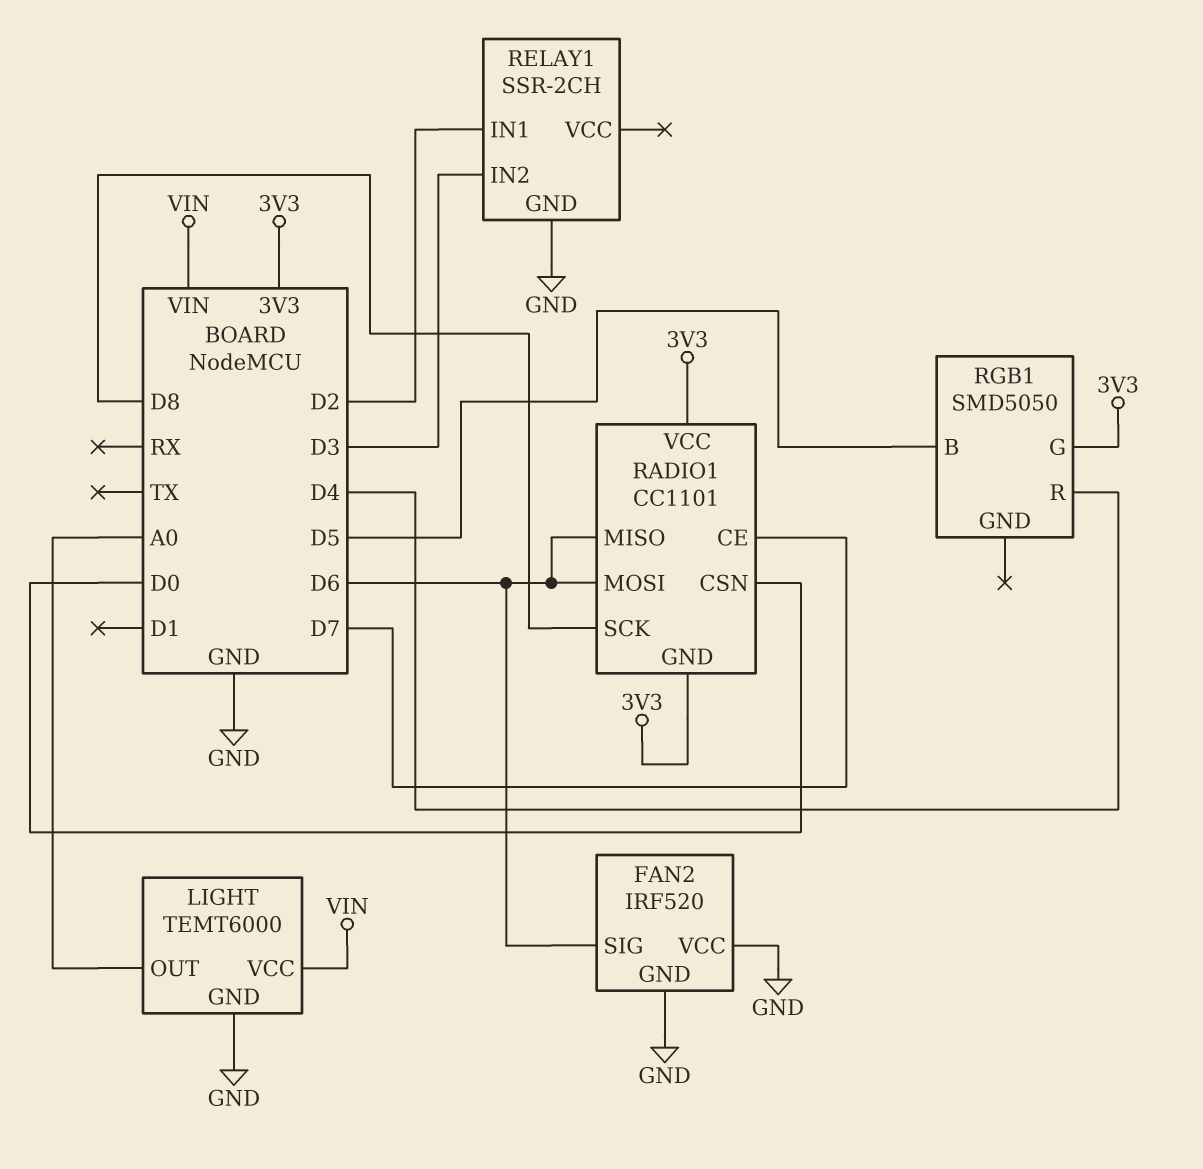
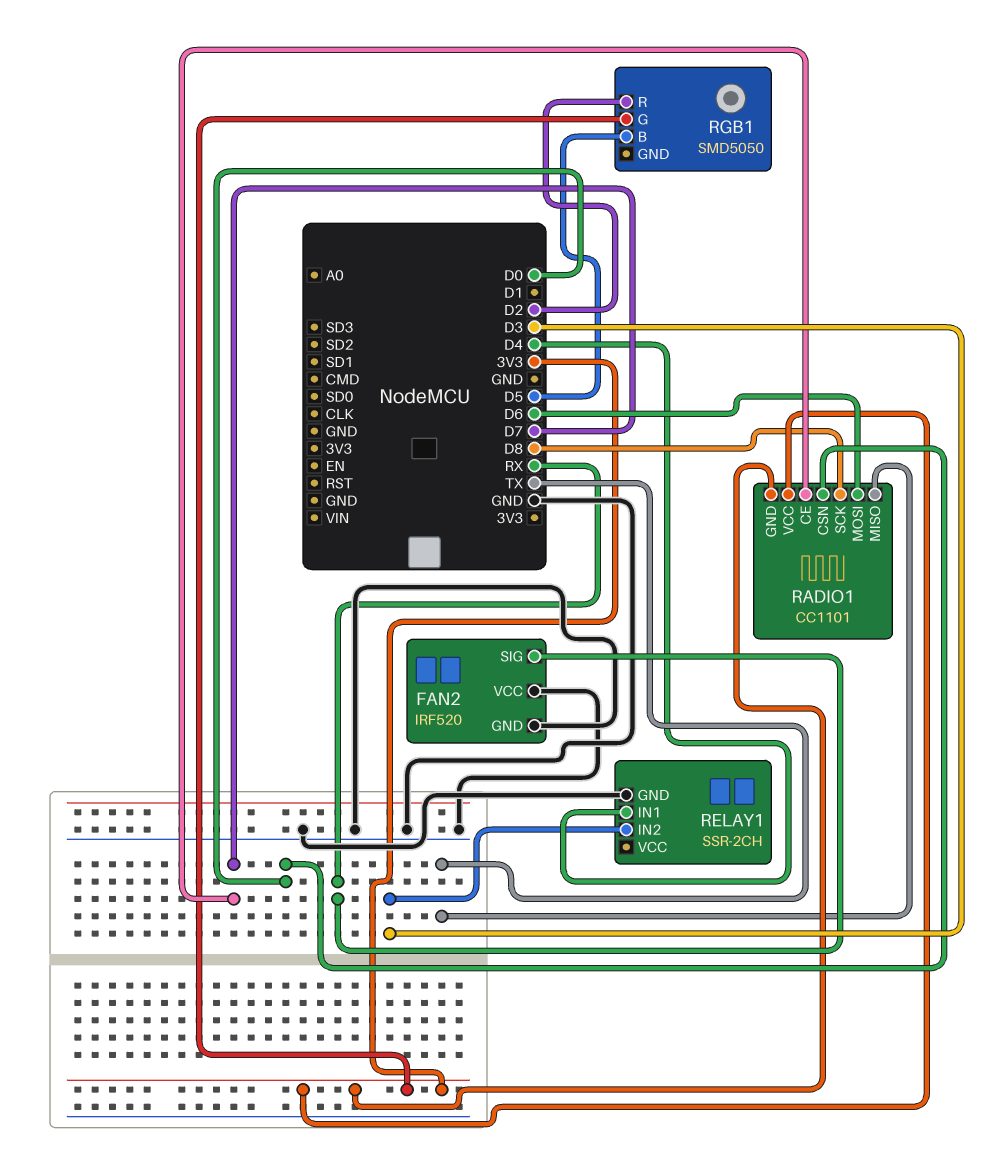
FAN2 pin SIG: D6 -> RX
LIGHT: TEMT6000 -> none
LIGHT pin GND: GND -> none
LIGHT pin OUT: A0 -> none
LIGHT pin VCC: VIN -> none
RADIO1 pin MISO: D6 -> TX
RELAY1 pin IN1: D2 -> D4
RGB1 pin R: D4 -> D2

